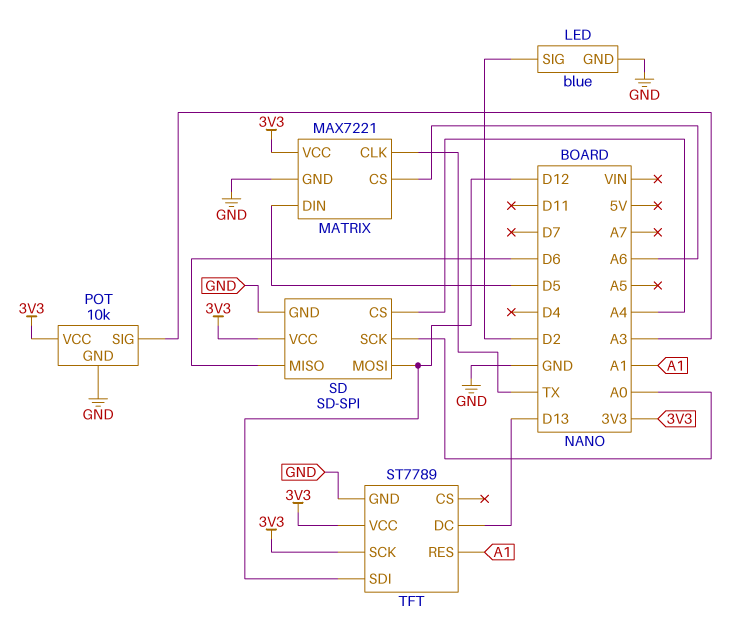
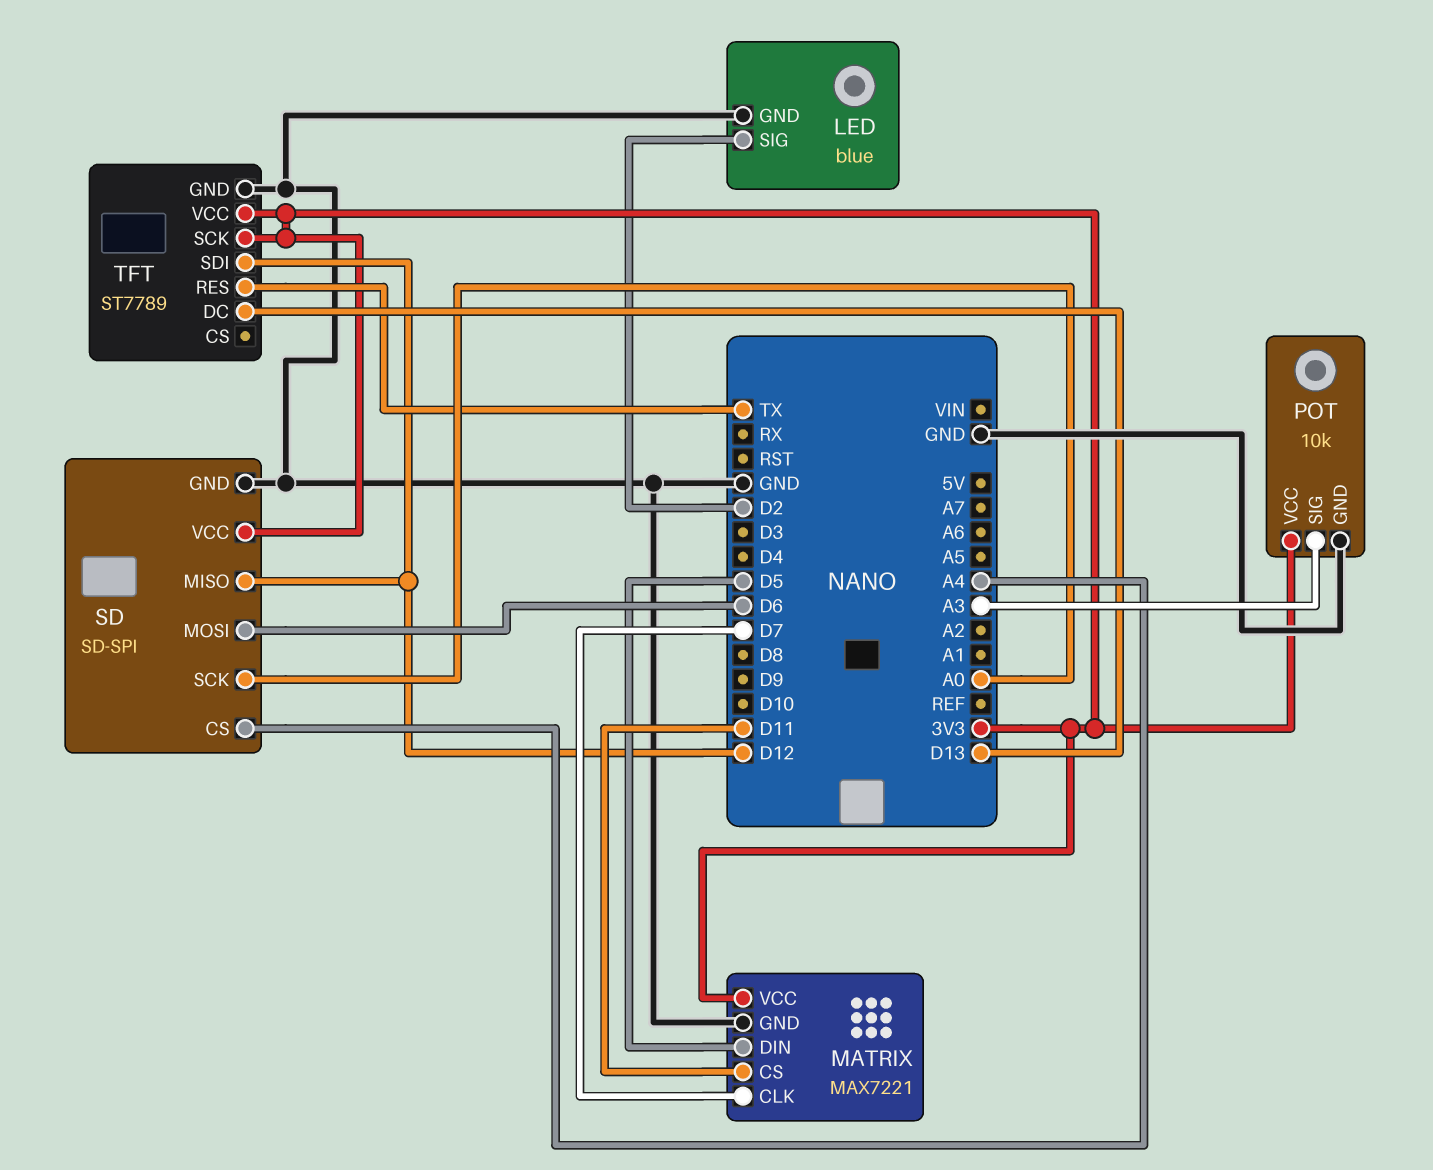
MATRIX pin CLK: TX -> D7
MATRIX pin CS: A6 -> D11
SD pin MISO: D6 -> D12
SD pin MOSI: D12 -> D6
TFT pin RES: A1 -> TX

